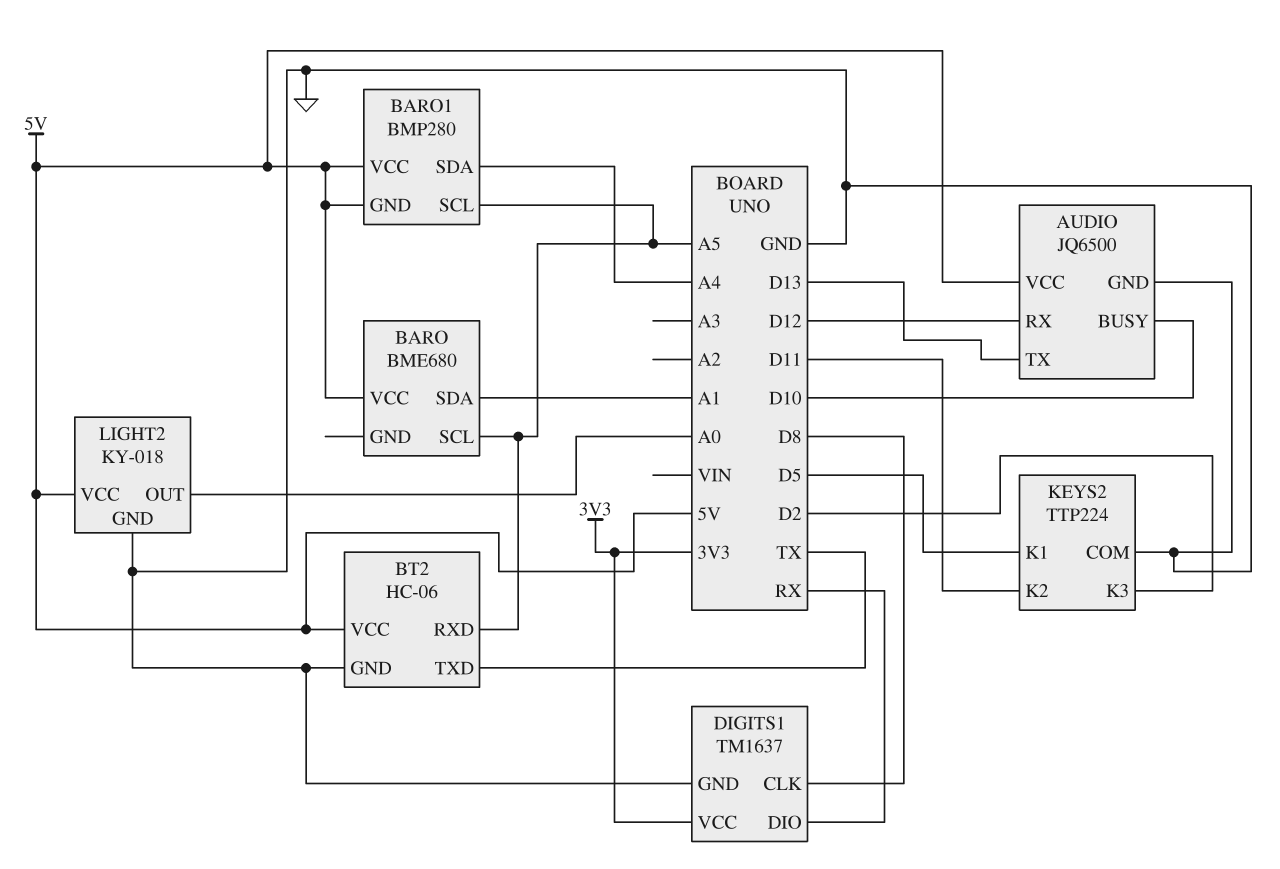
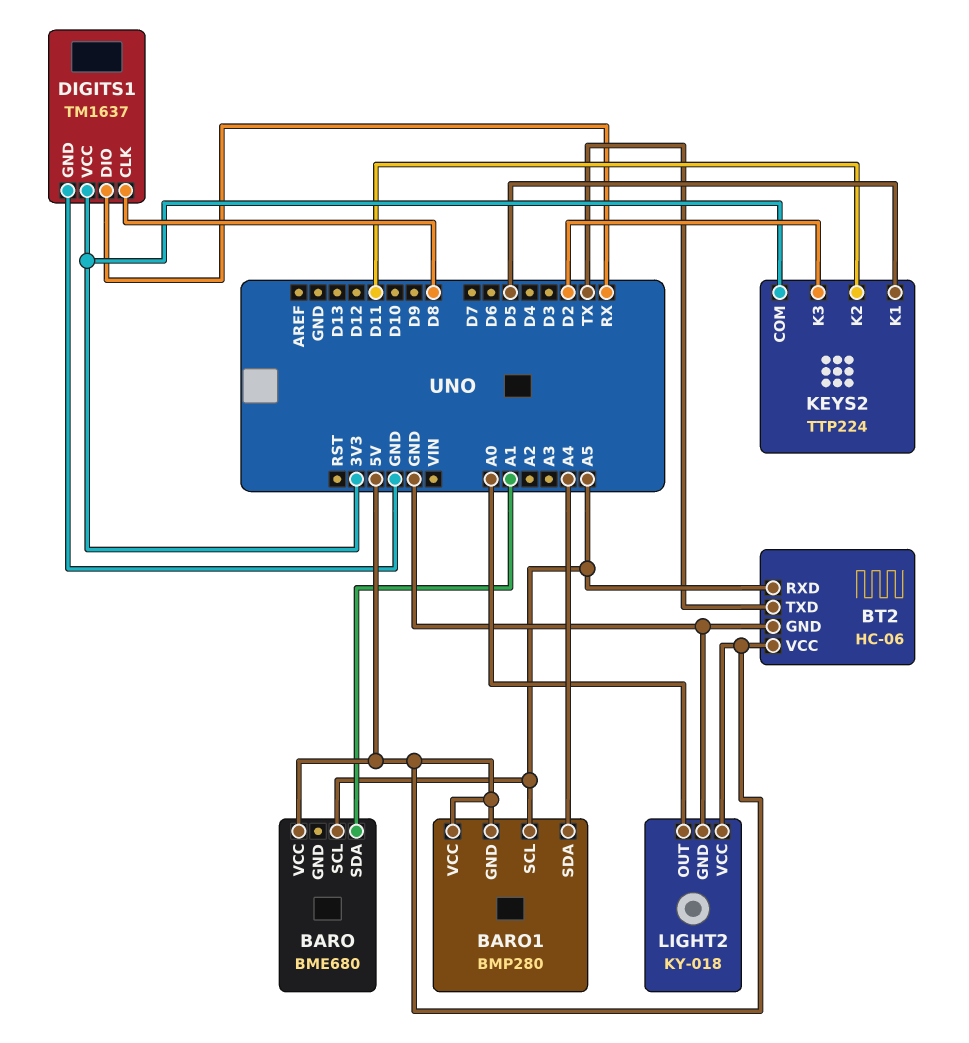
AUDIO: JQ6500 -> none
AUDIO pin BUSY: D10 -> none
AUDIO pin GND: GND -> none
AUDIO pin RX: D12 -> none
AUDIO pin TX: D13 -> none
AUDIO pin VCC: 5V -> none
KEYS2 pin COM: GND -> 3V3

